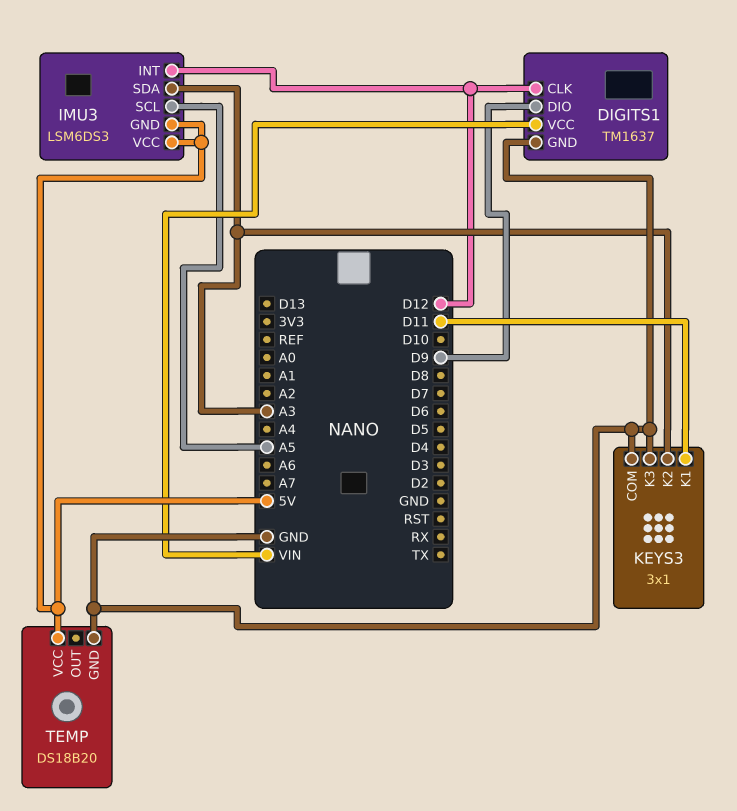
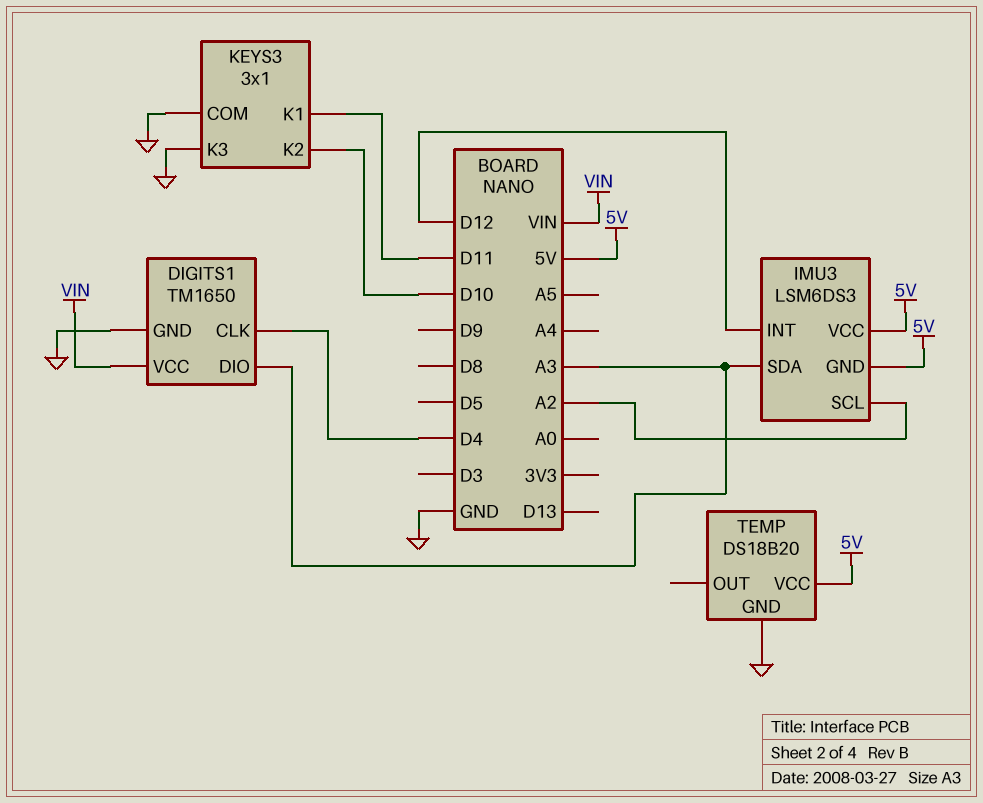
DIGITS1: TM1637 -> TM1650
DIGITS1 pin CLK: D12 -> D4
DIGITS1 pin DIO: D9 -> A3
IMU3 pin SCL: A5 -> A2
KEYS3 pin K2: A3 -> D10

